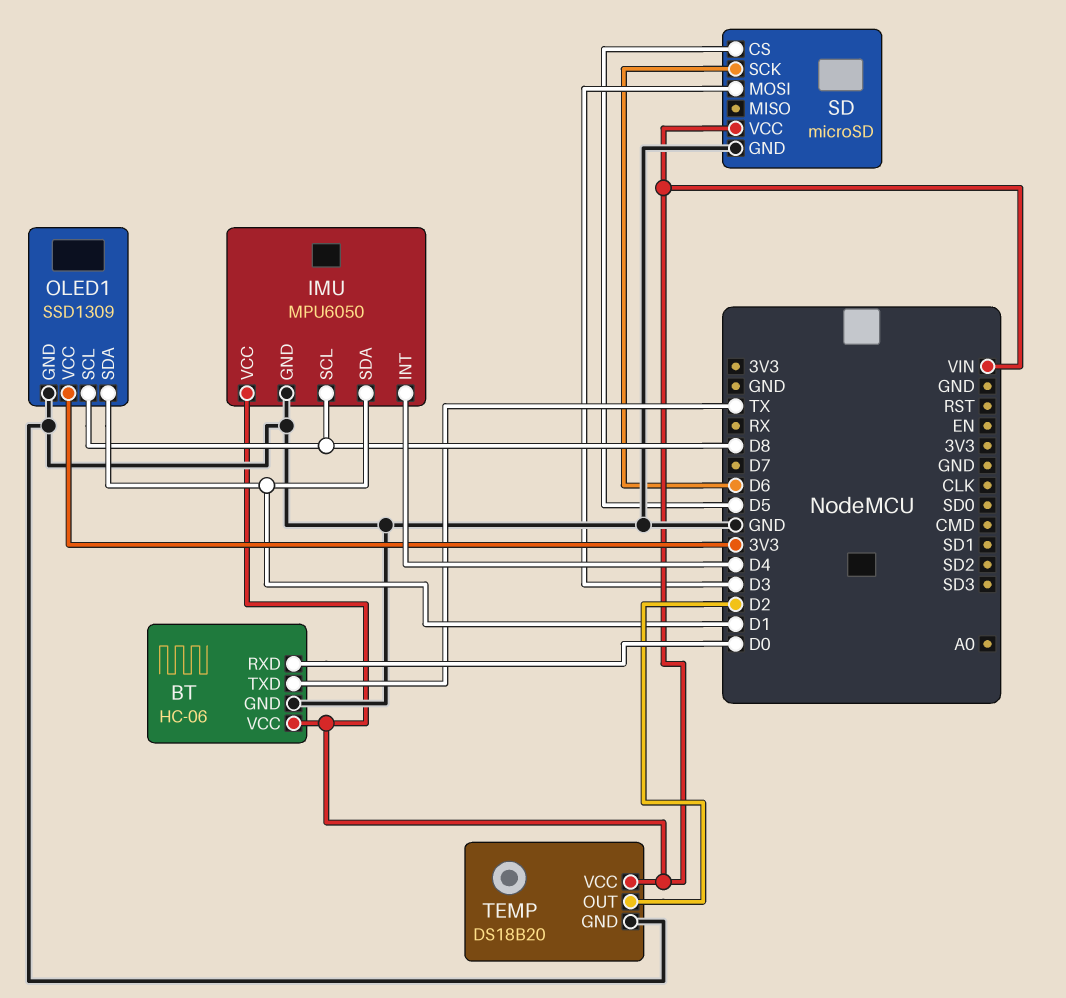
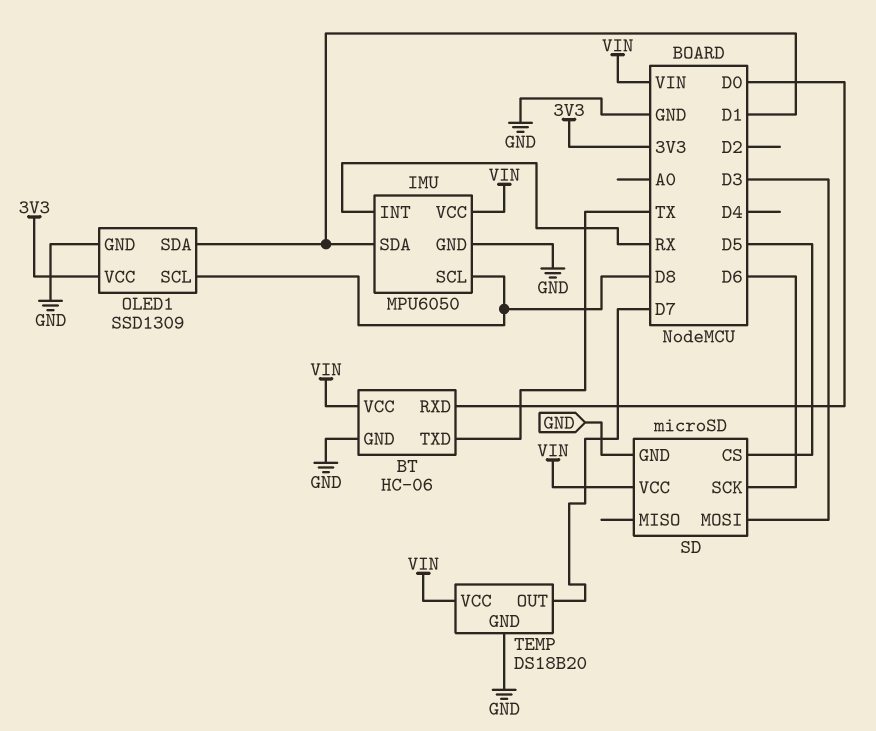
IMU pin INT: D4 -> RX
TEMP pin OUT: D2 -> D7

